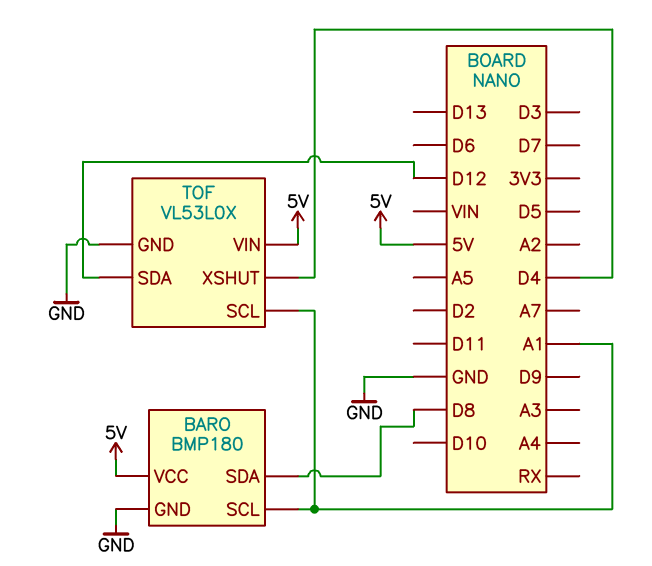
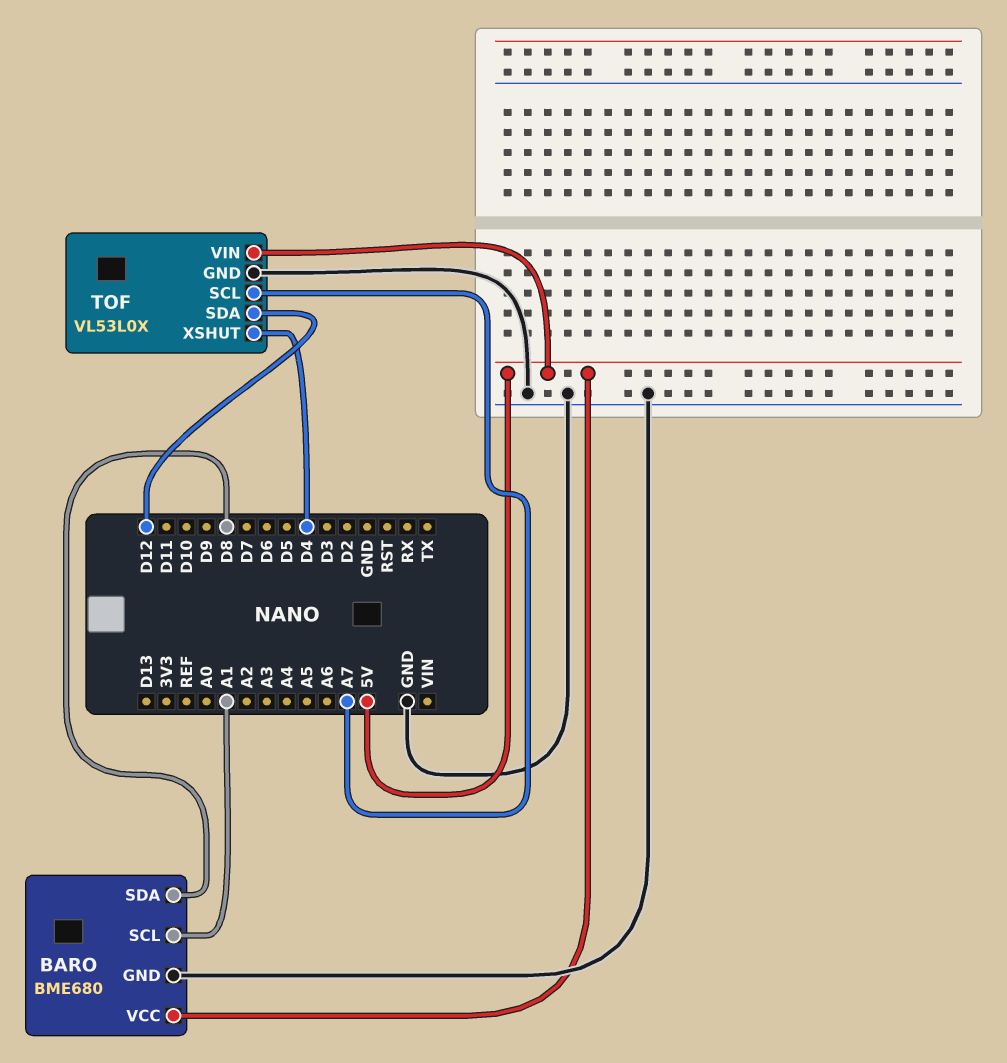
BARO: BMP180 -> BME680
TOF pin SCL: A1 -> A7

